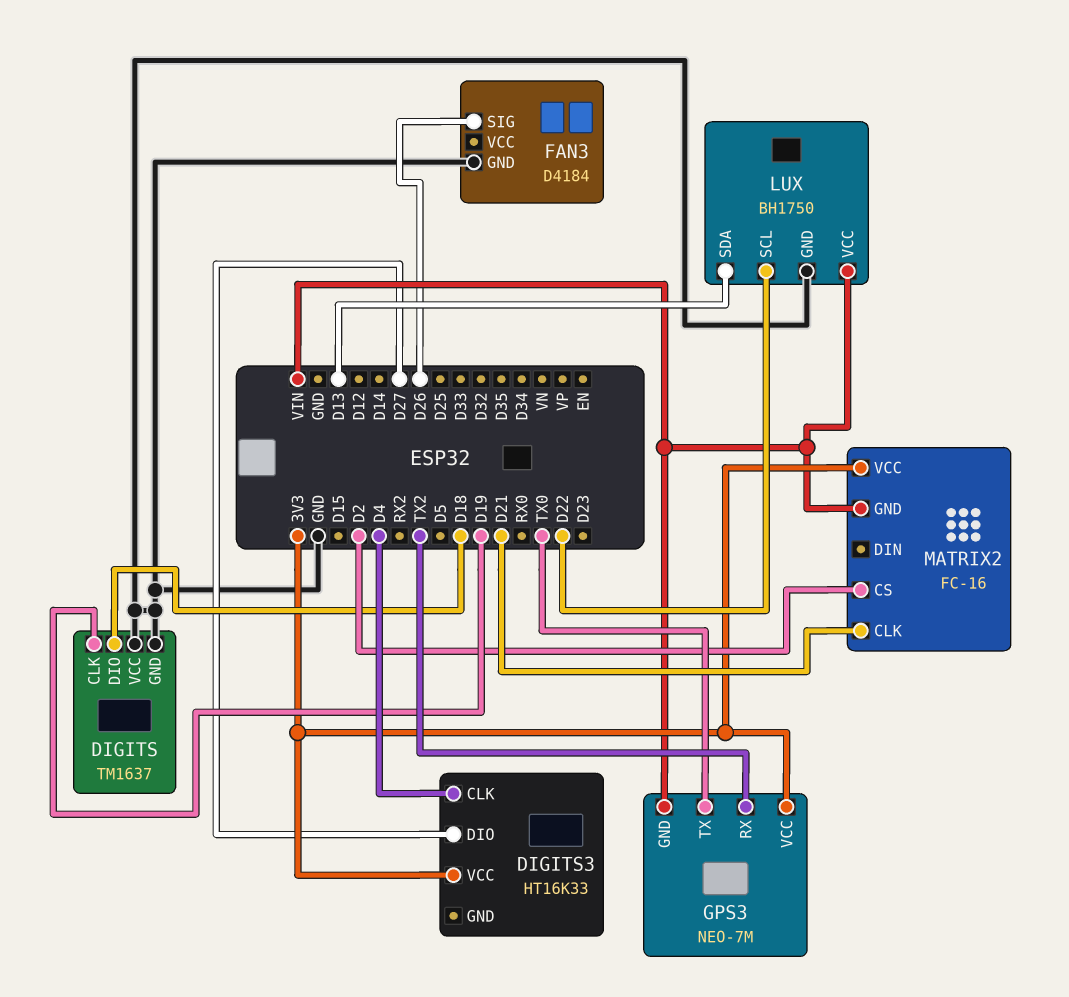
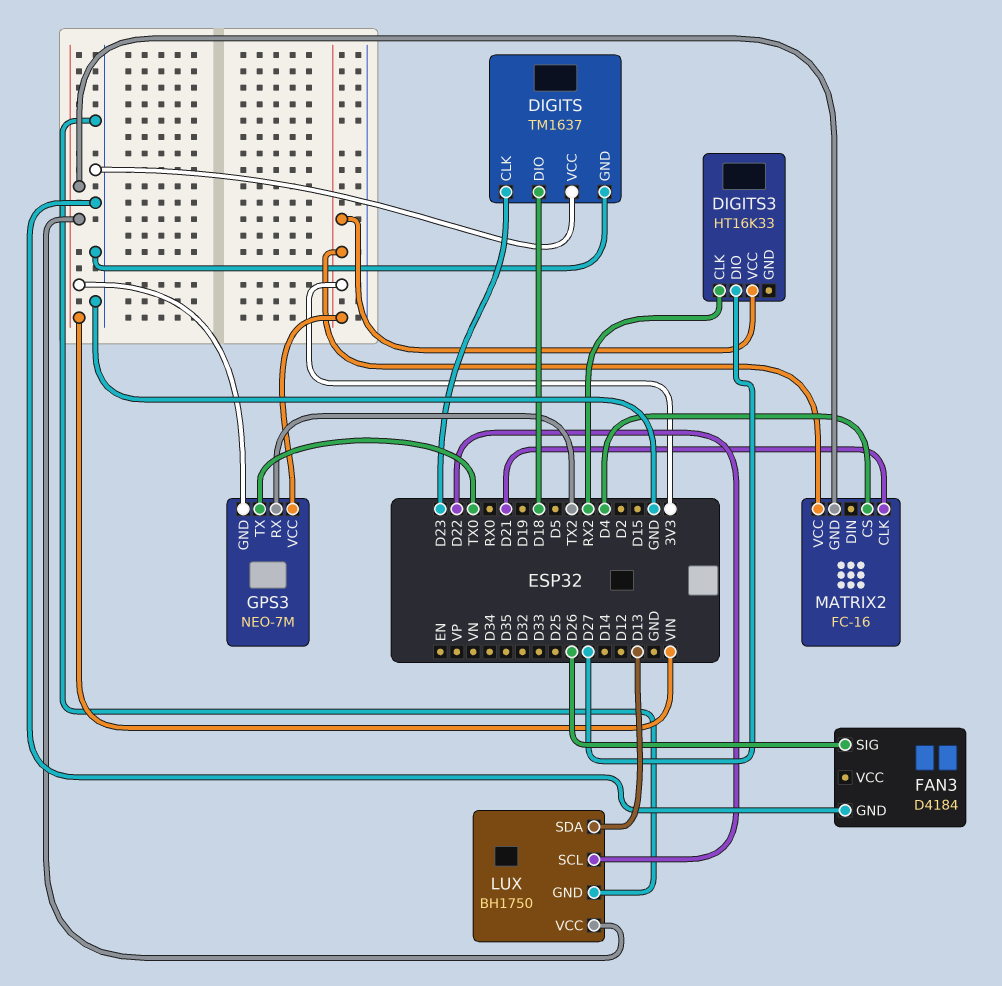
DIGITS pin CLK: D19 -> D23
DIGITS3 pin CLK: D4 -> RX2
MATRIX2 pin CS: D2 -> D4

